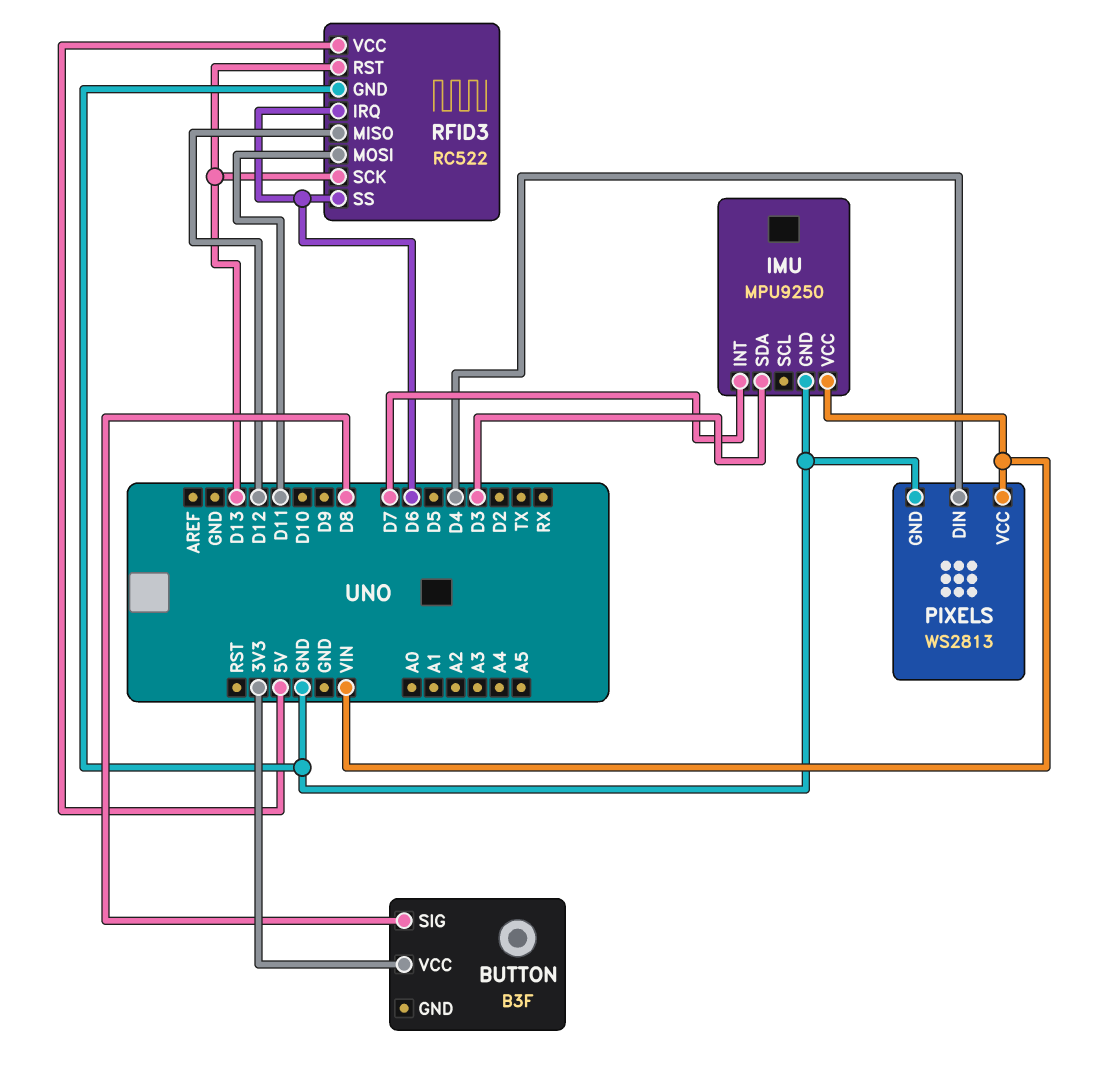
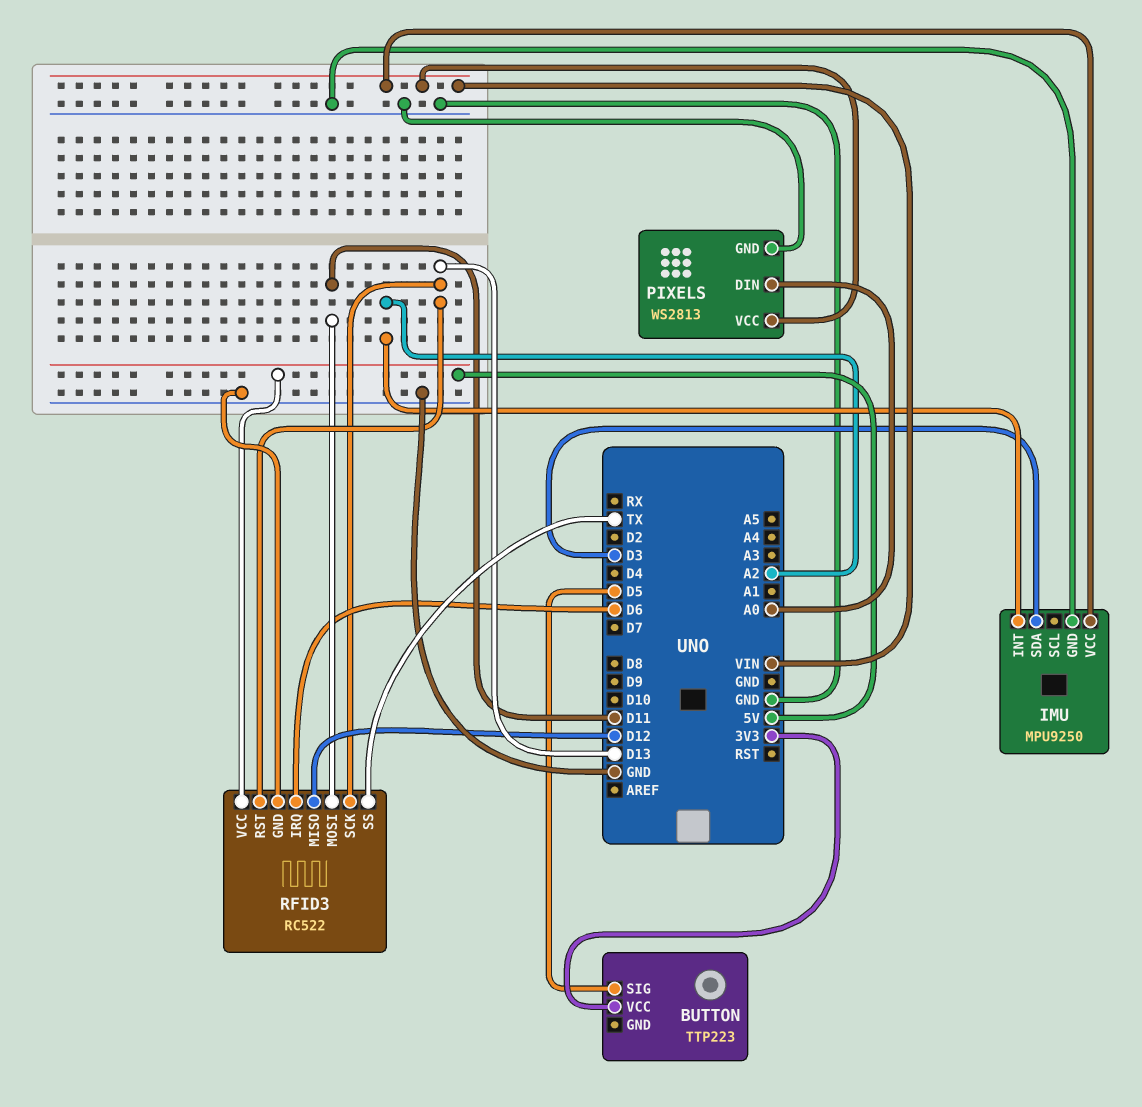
BUTTON: B3F -> TTP223
BUTTON pin SIG: D8 -> D5
IMU pin INT: D7 -> A2
PIXELS pin DIN: D4 -> A0
RFID3 pin SS: D6 -> TX

